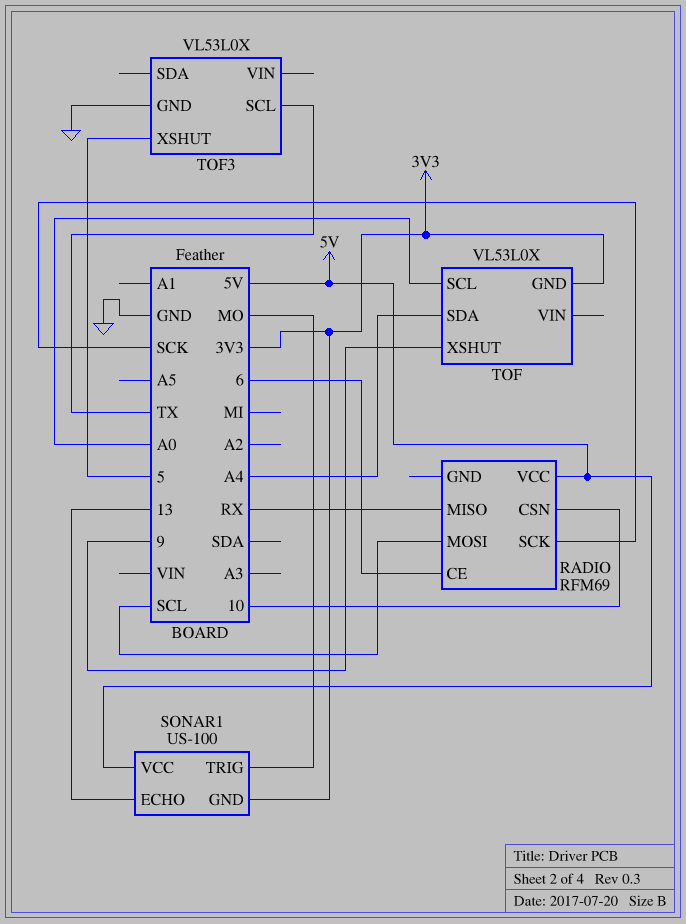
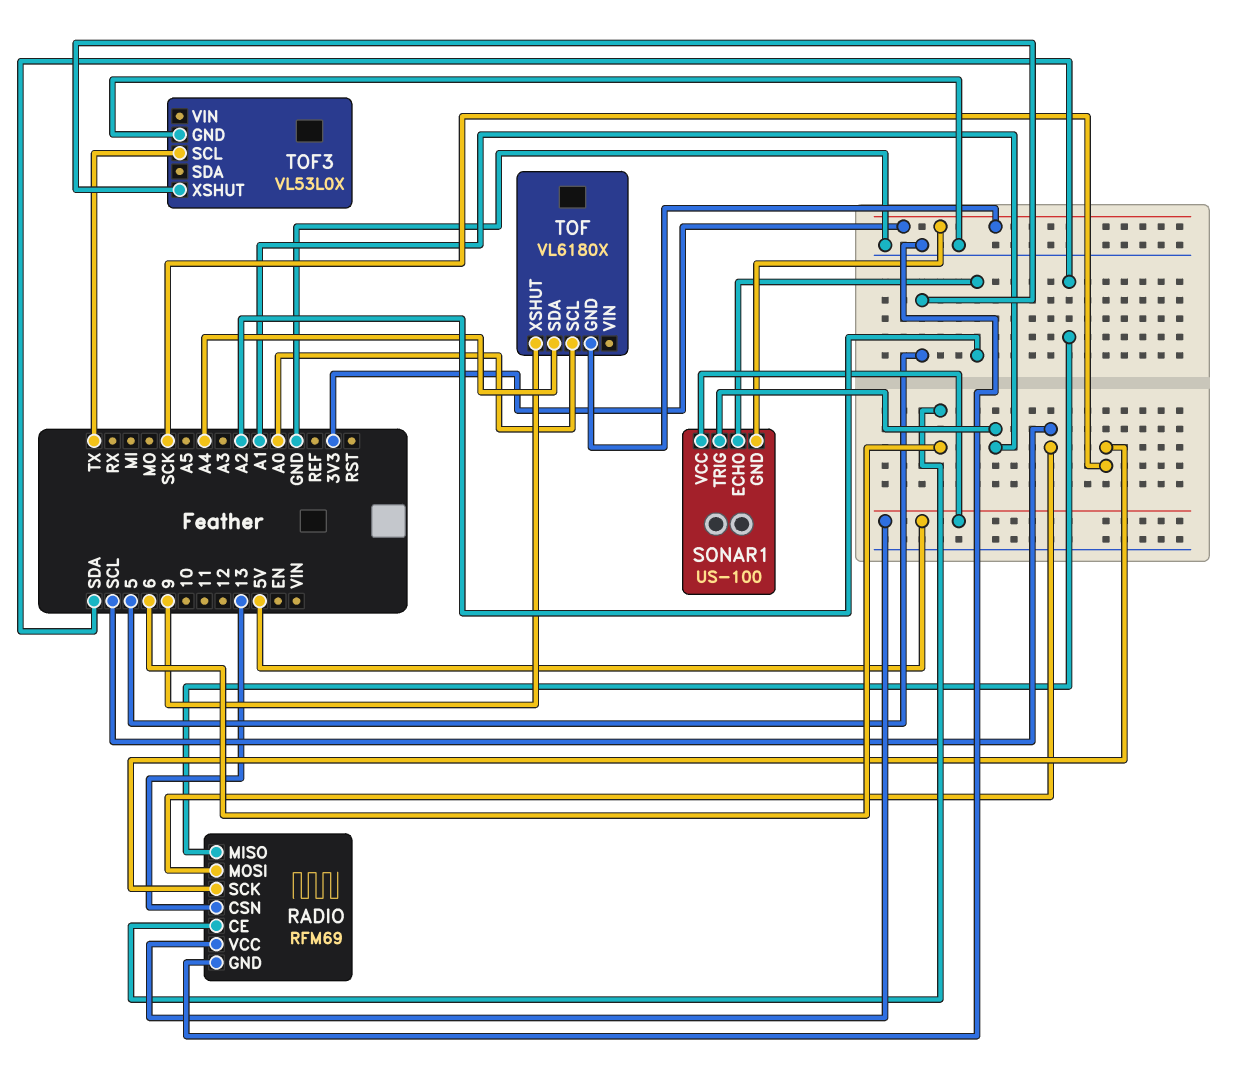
RADIO pin CSN: 10 -> 13
RADIO pin GND: none -> GND
RADIO pin MISO: RX -> SDA
SONAR1 pin ECHO: 13 -> A2
SONAR1 pin TRIG: MO -> A1
TOF: VL53L0X -> VL6180X

